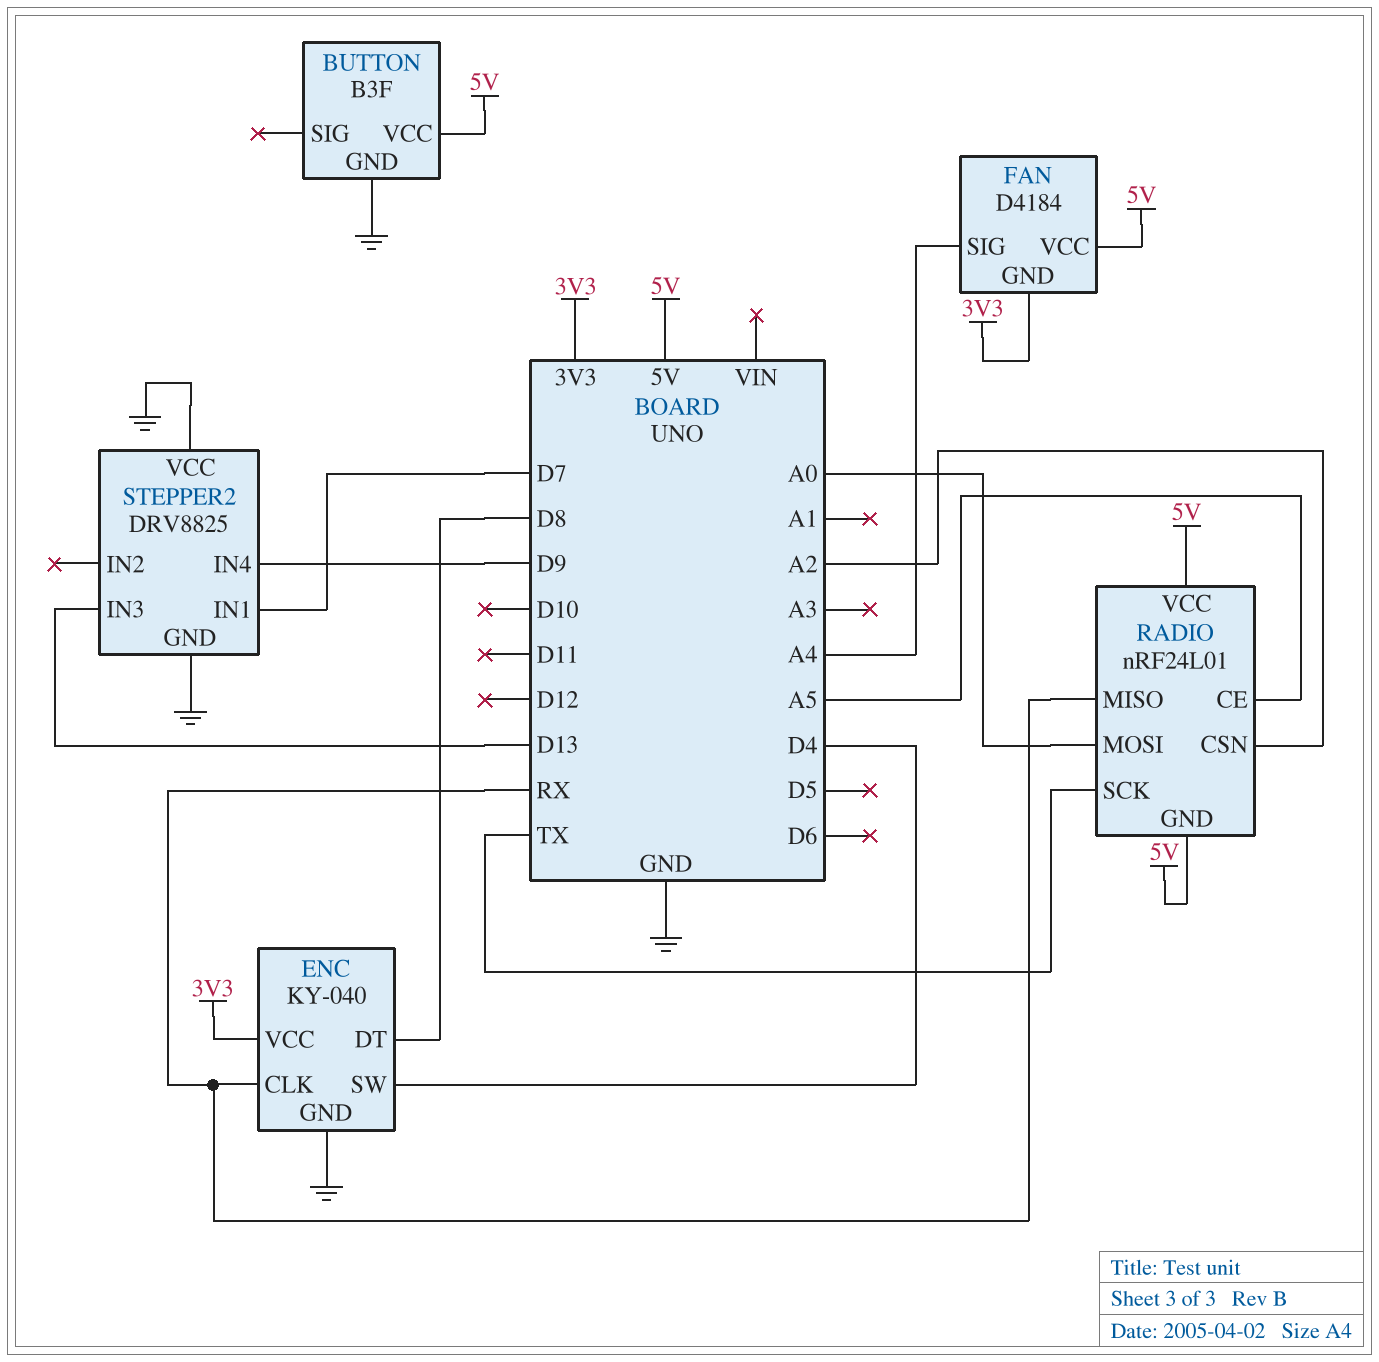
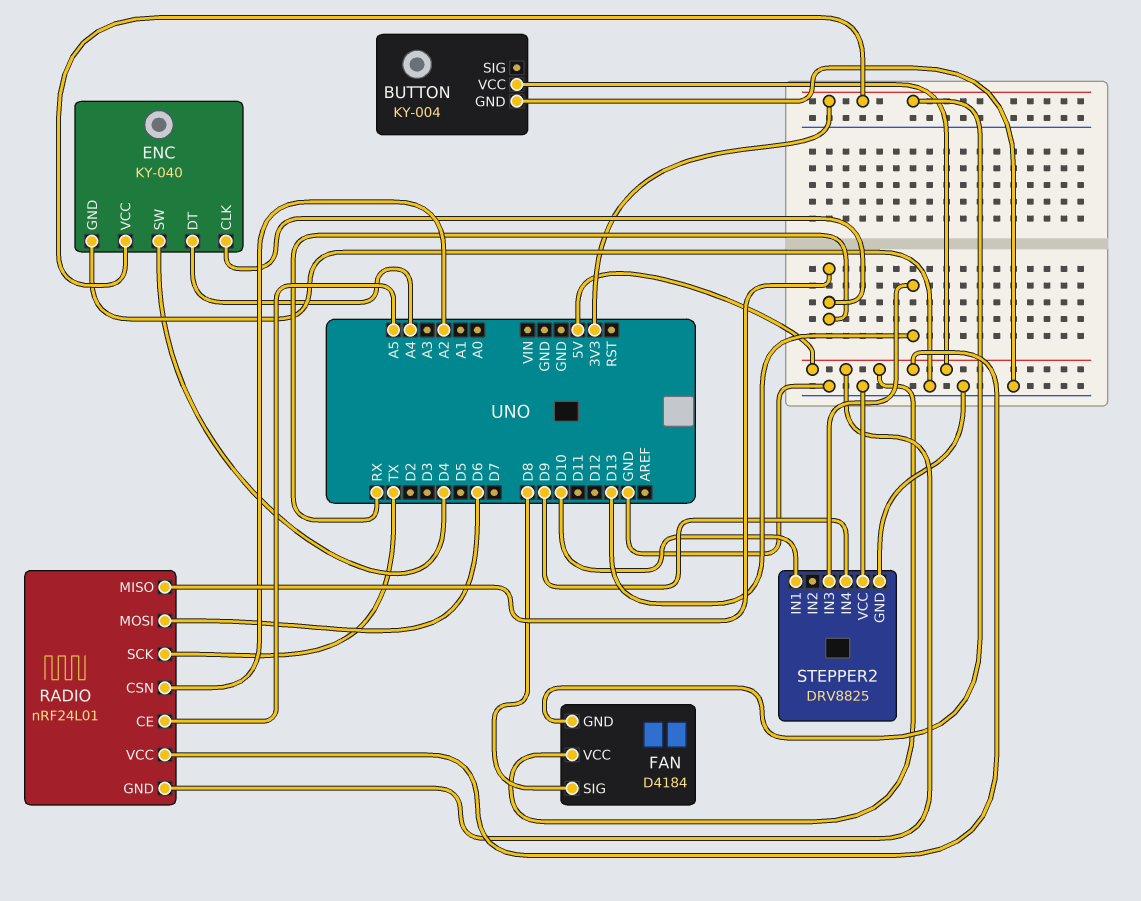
BUTTON: B3F -> KY-004
ENC pin DT: D8 -> A4
FAN pin SIG: A4 -> D8
RADIO pin MOSI: A0 -> D6
STEPPER2 pin IN1: D7 -> D10

